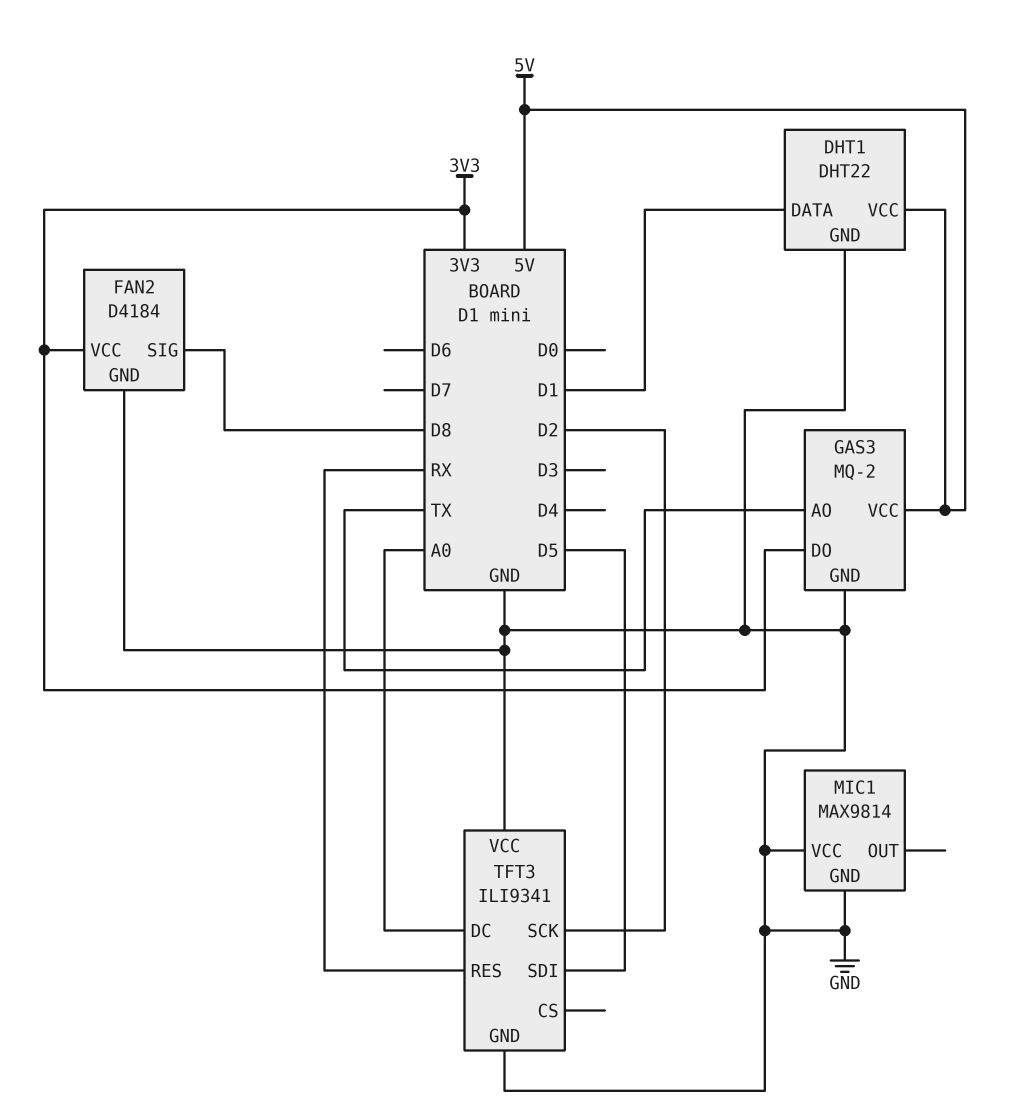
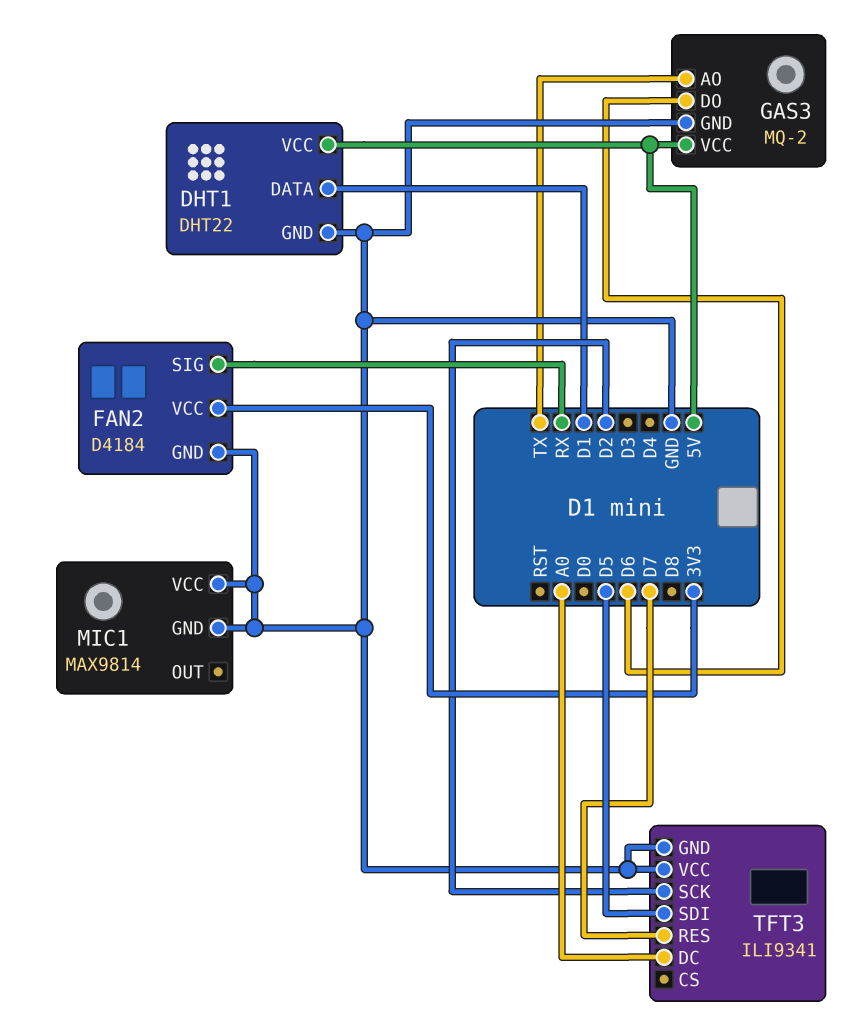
FAN2 pin SIG: D8 -> RX
GAS3 pin DO: 3V3 -> D6
TFT3 pin RES: RX -> D7

